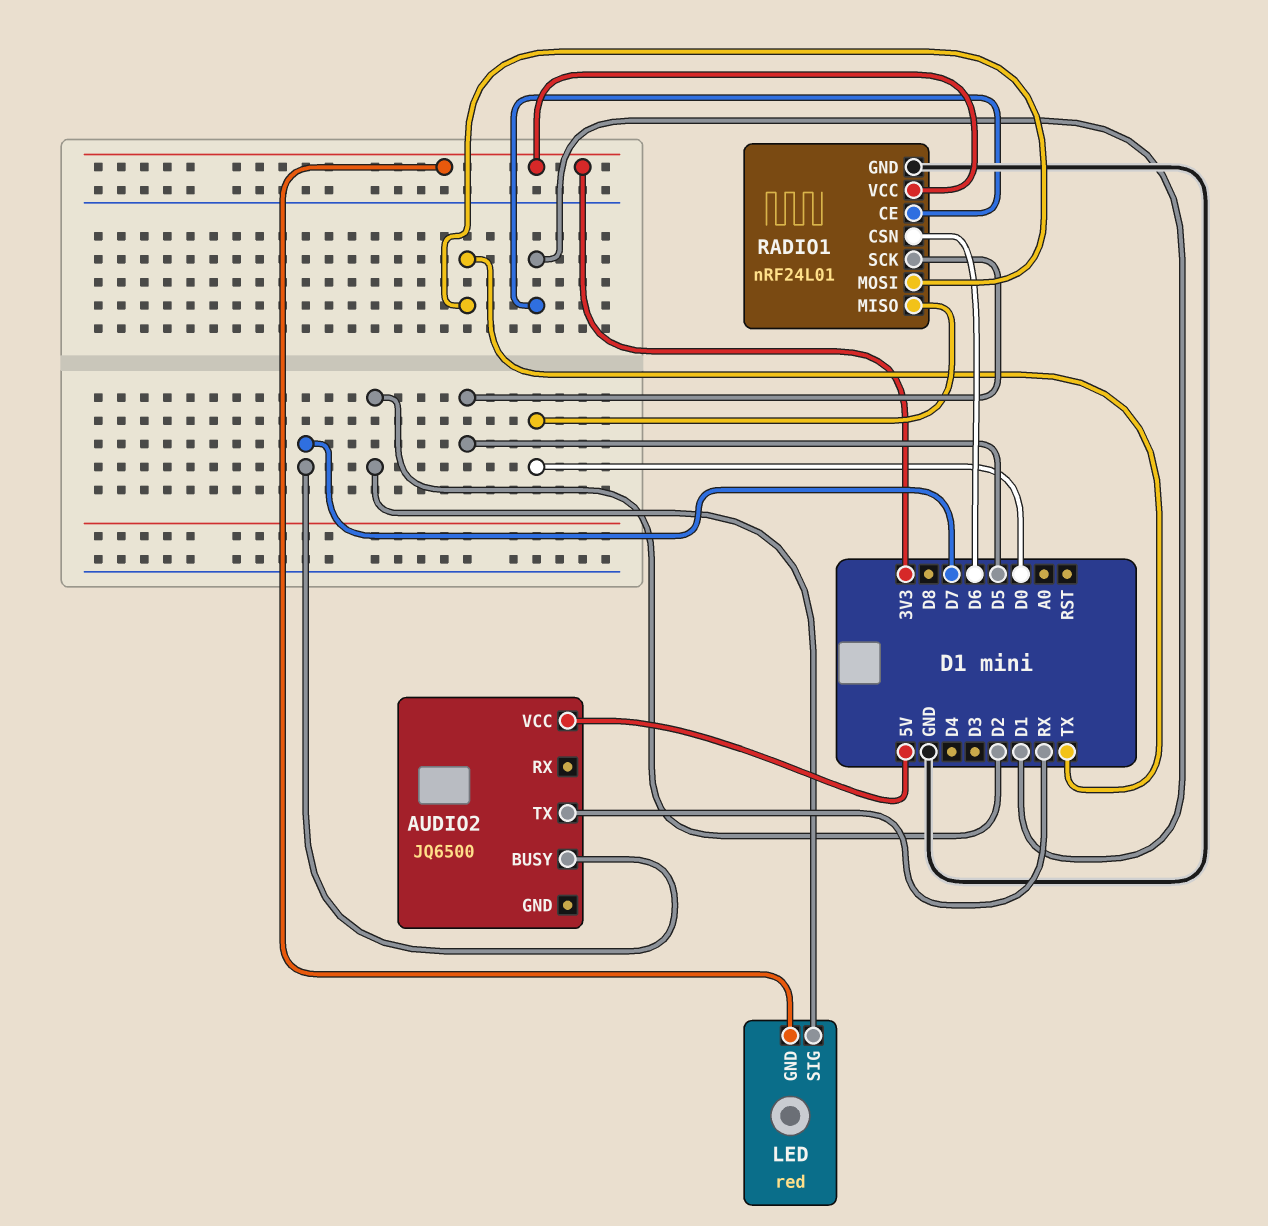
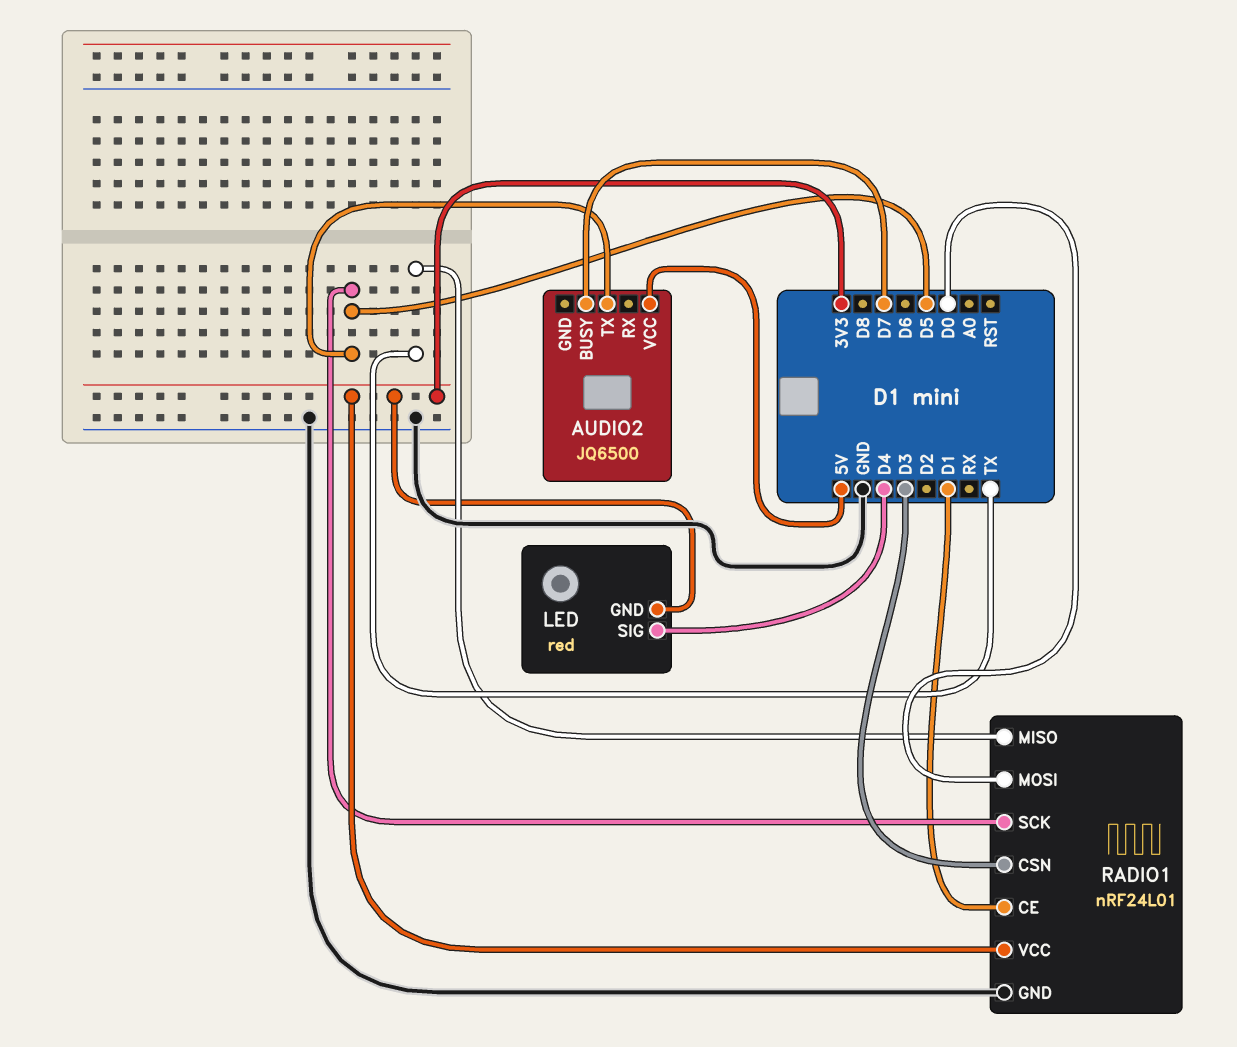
AUDIO2 pin TX: RX -> D5
LED pin SIG: D2 -> D4
RADIO1 pin CSN: D6 -> D3
RADIO1 pin MISO: D0 -> TX
RADIO1 pin MOSI: TX -> D0

